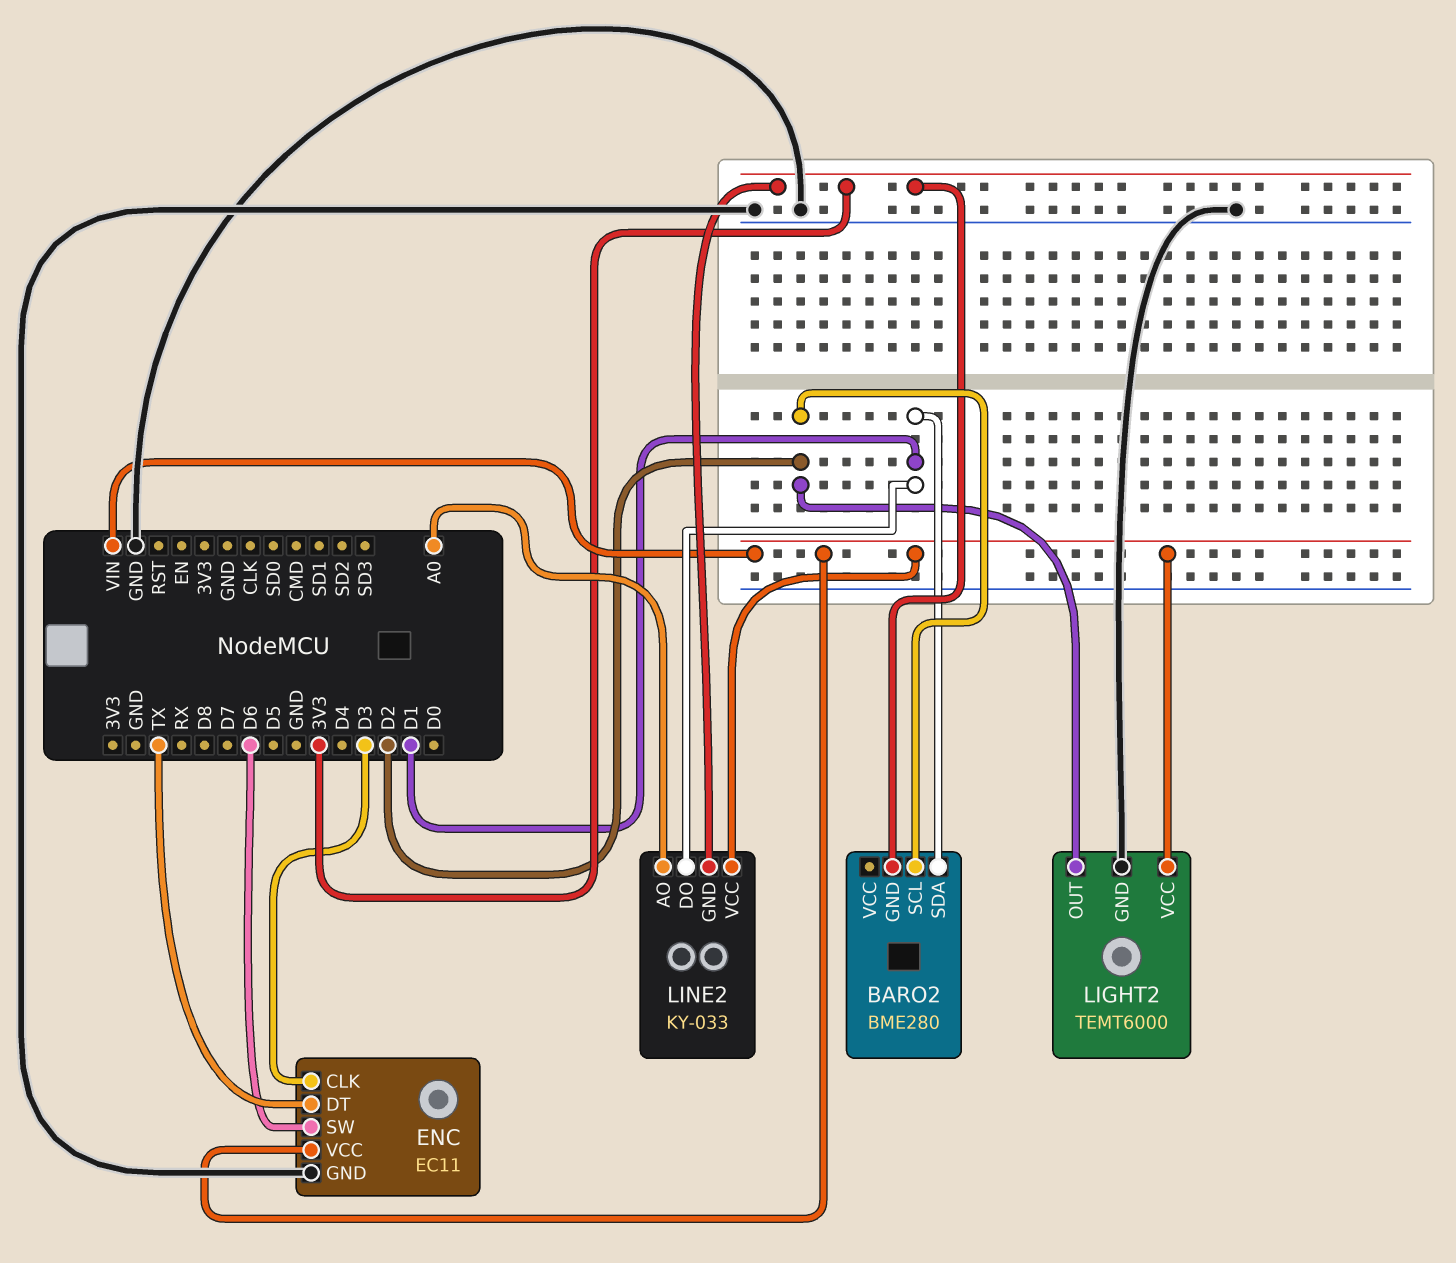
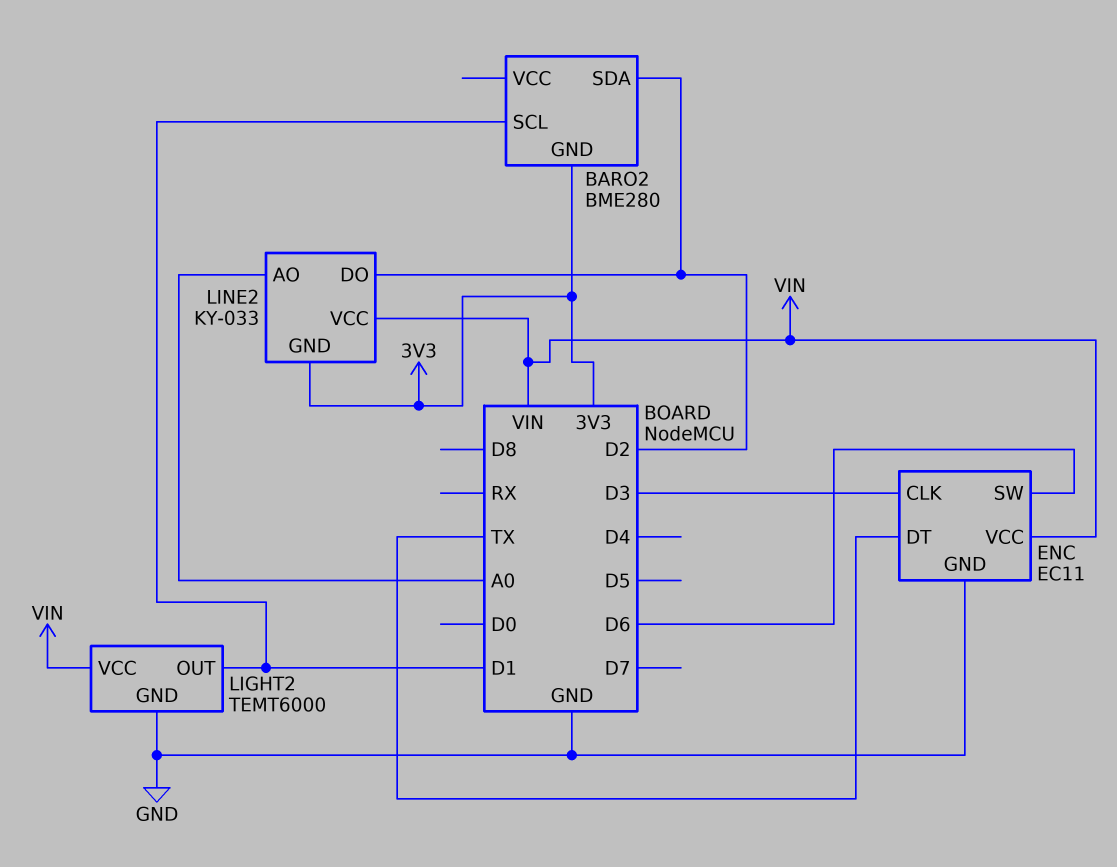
BARO2 pin SCL: D2 -> D1
BARO2 pin SDA: D1 -> D2
LIGHT2 pin OUT: D2 -> D1
LINE2 pin DO: D1 -> D2

